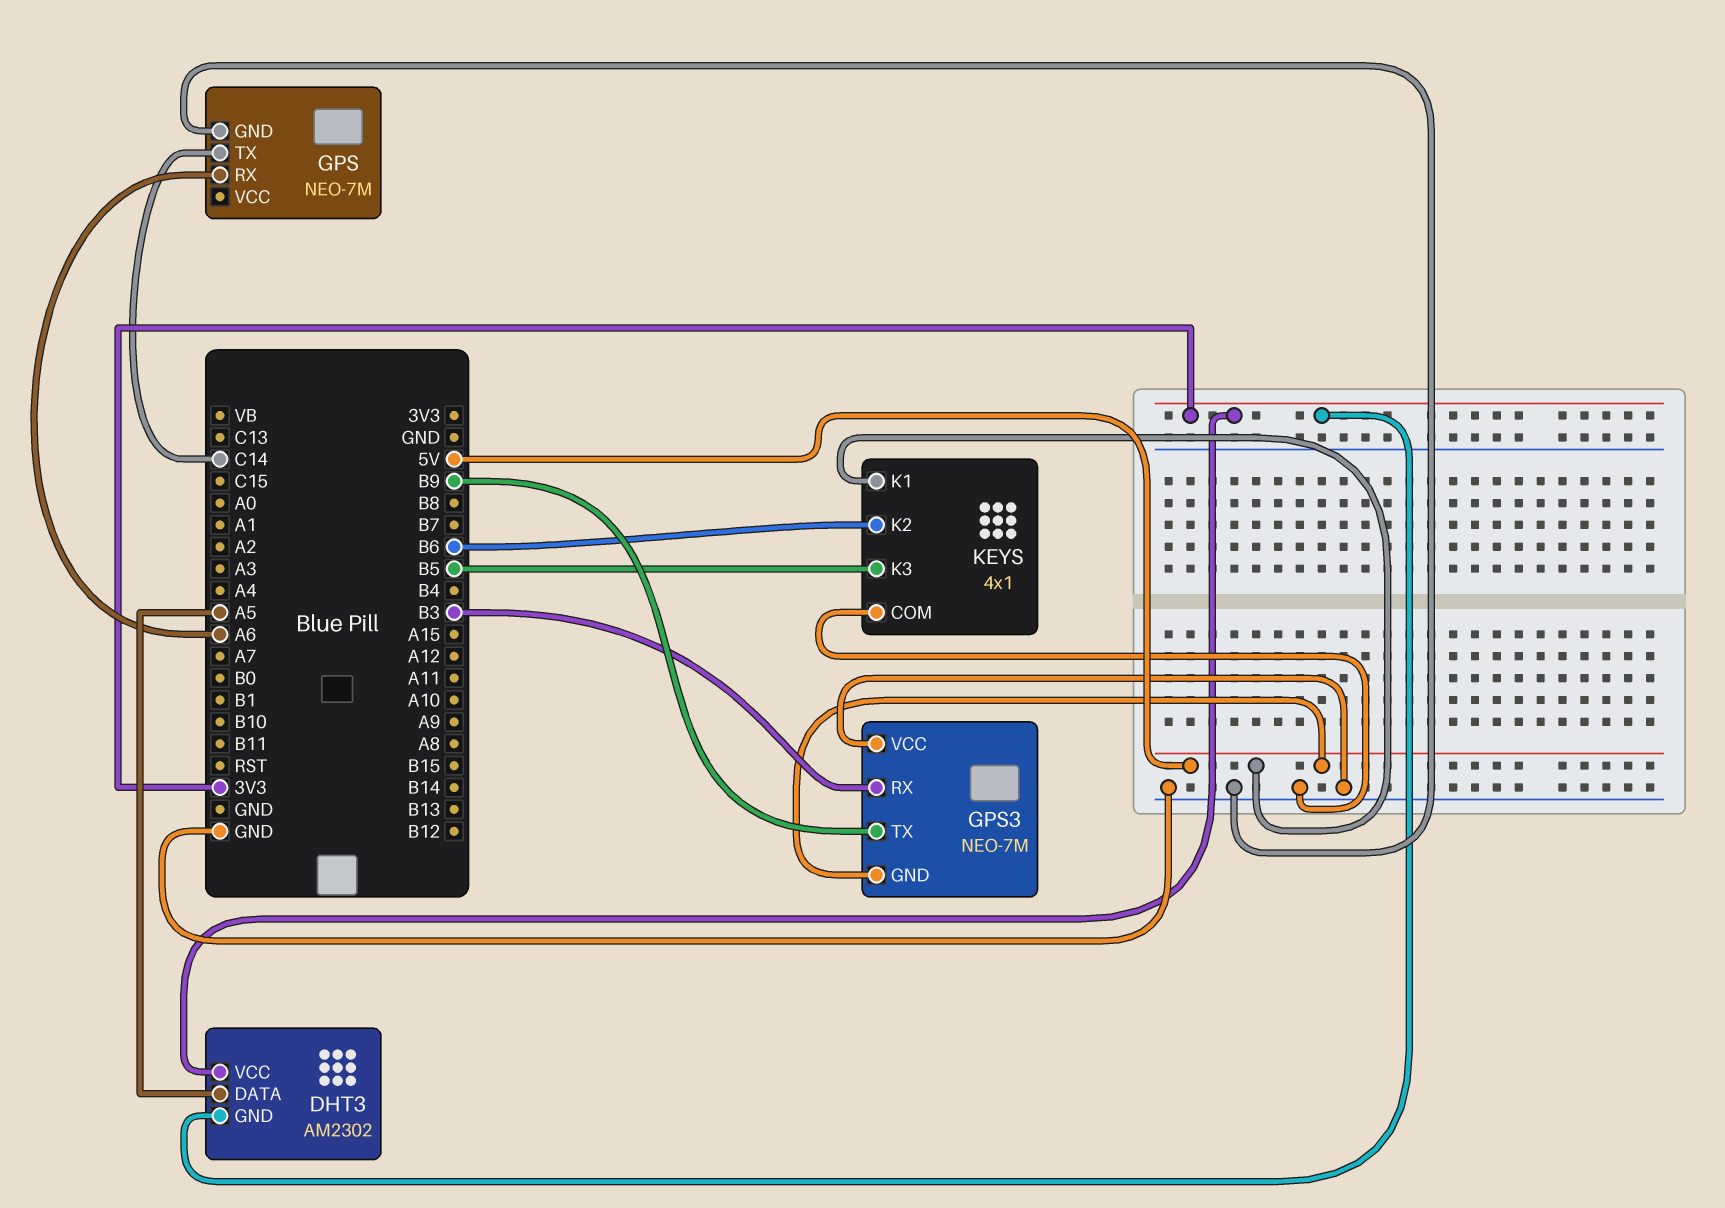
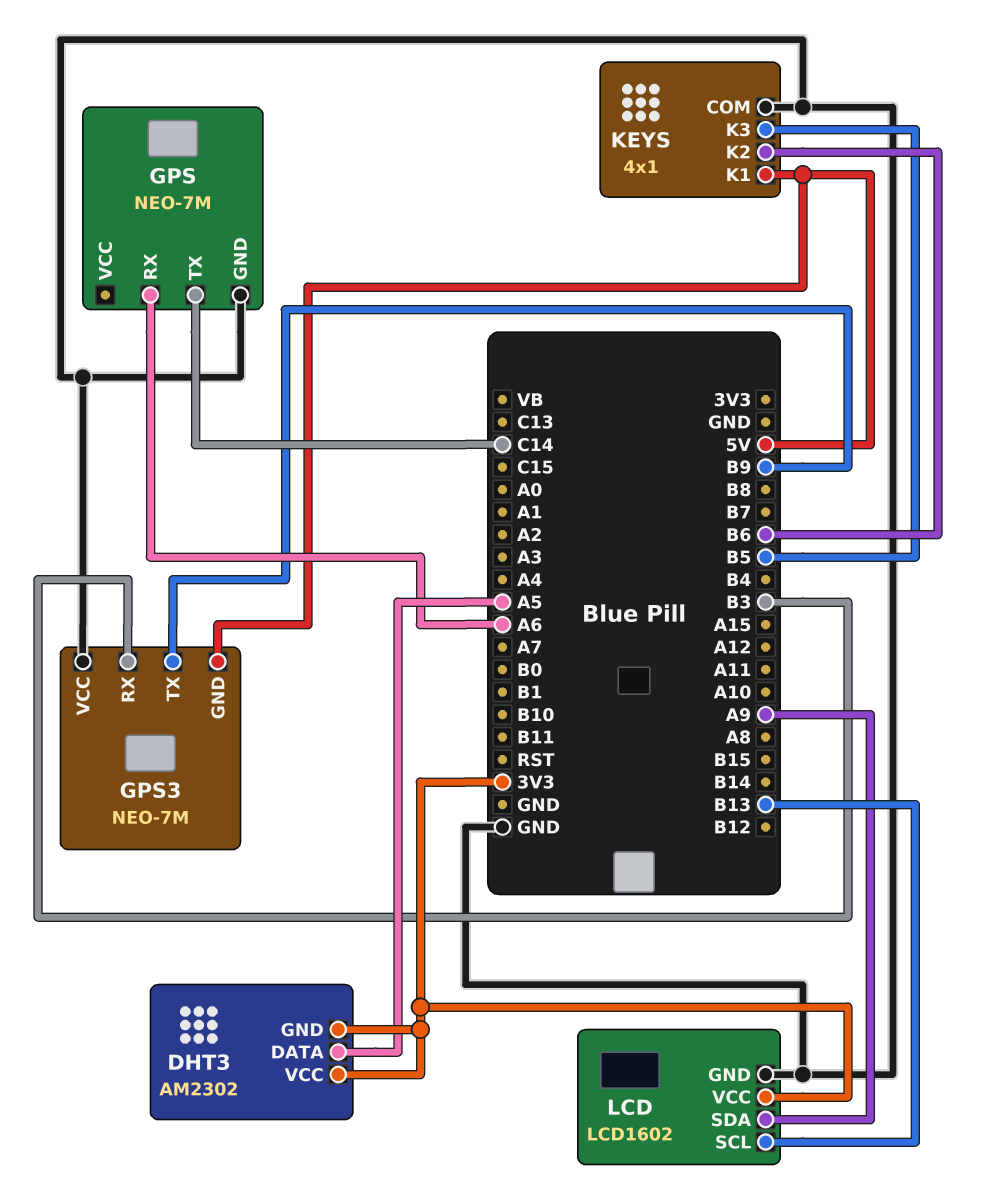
LCD: none -> LCD1602
LCD pin GND: none -> GND
LCD pin SCL: none -> B13
LCD pin SDA: none -> A9
LCD pin VCC: none -> 3V3

